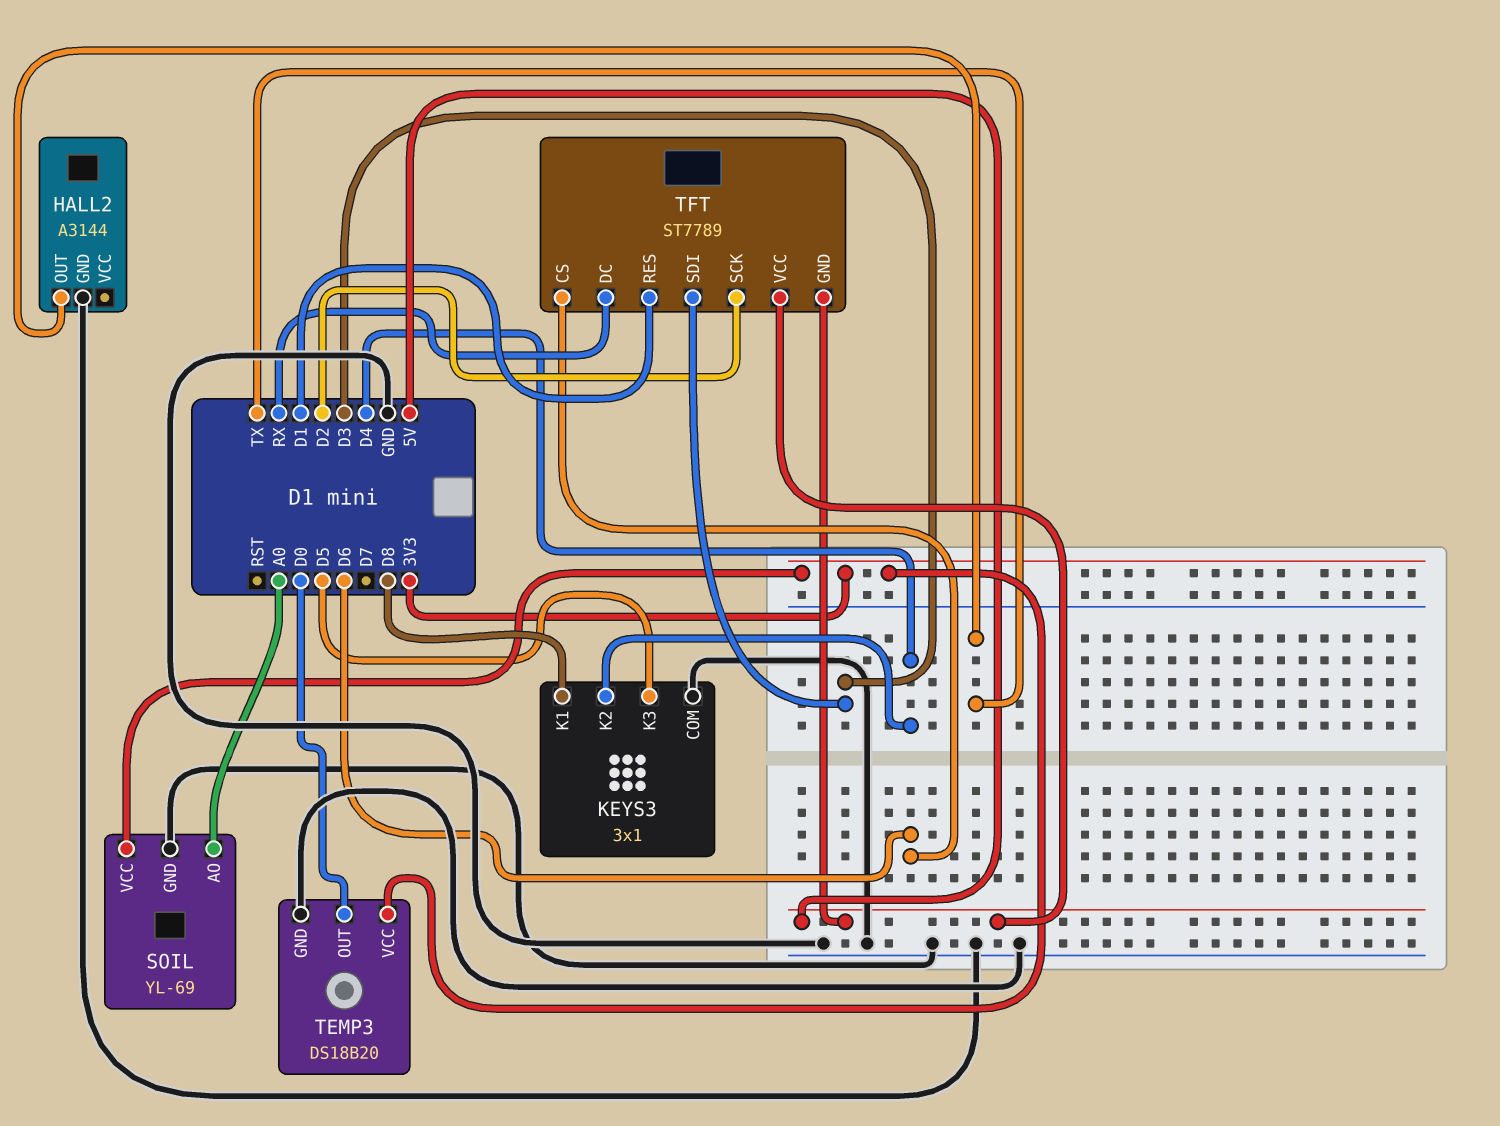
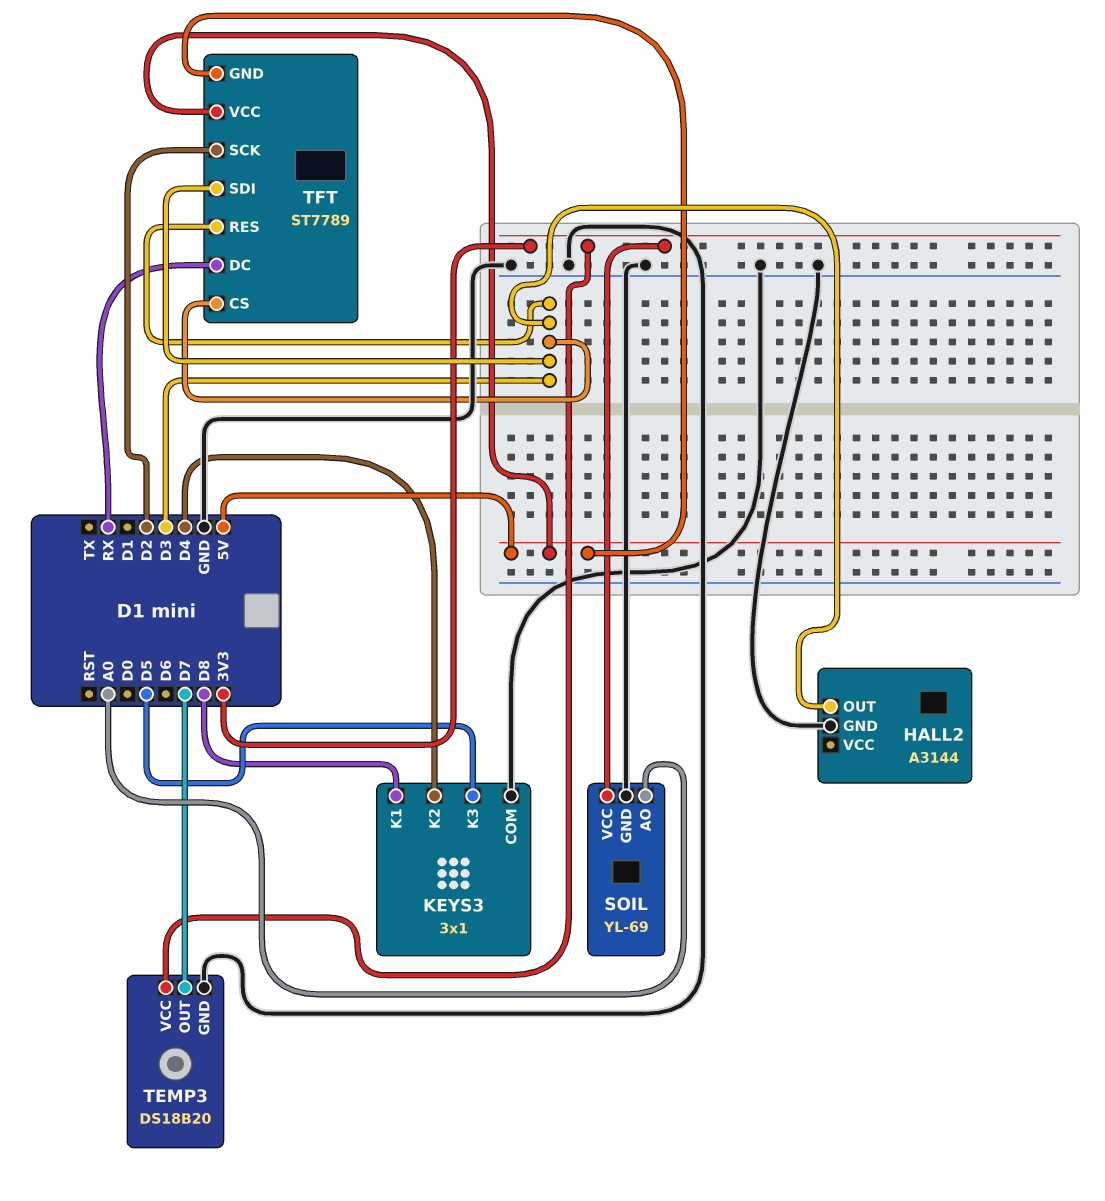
HALL2 pin OUT: TX -> D3
TEMP3 pin OUT: D0 -> D7
TFT pin CS: D6 -> D3
TFT pin RES: D1 -> D3

